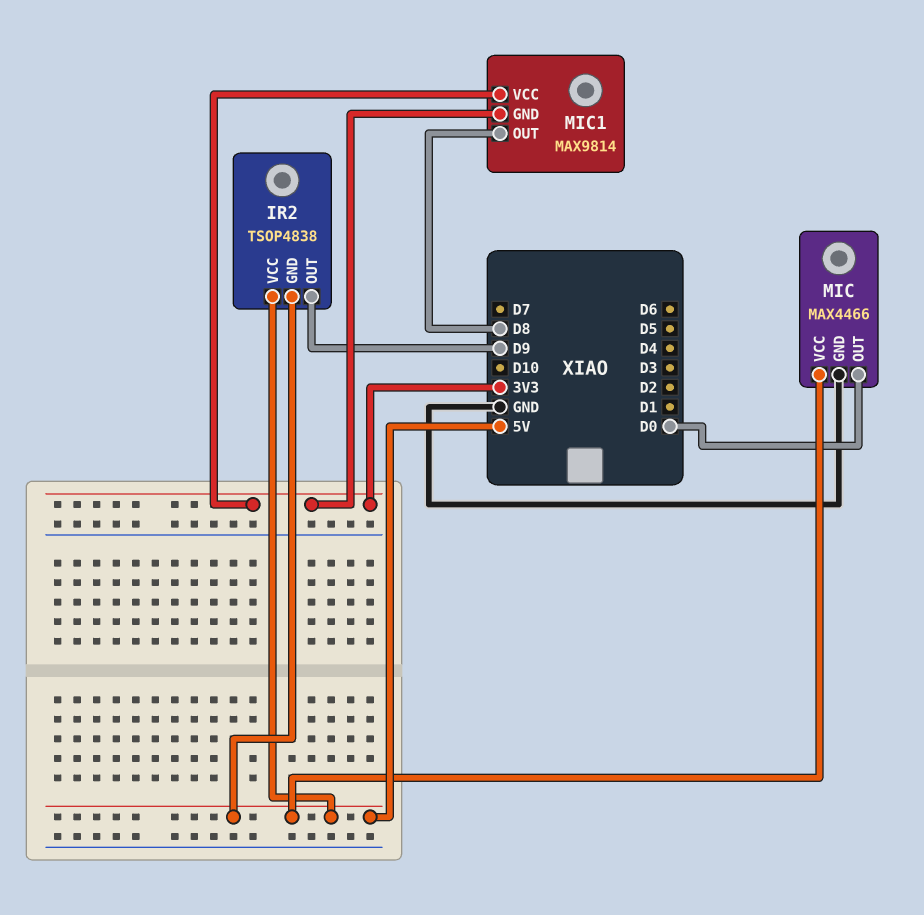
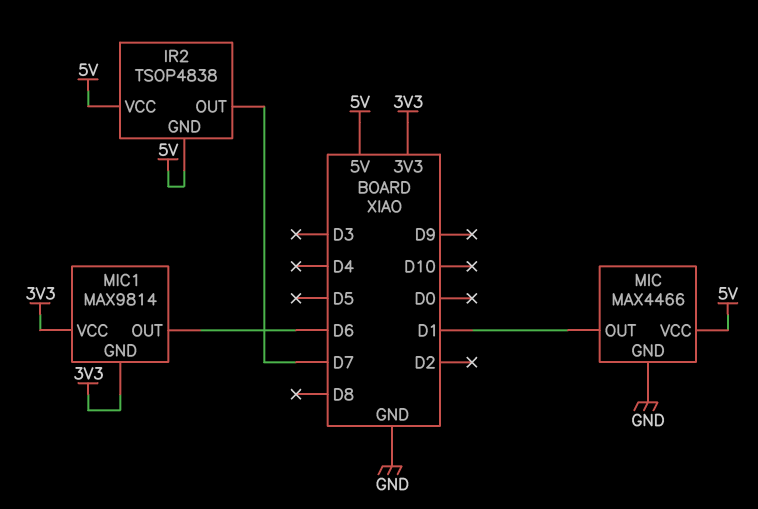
IR2 pin OUT: D9 -> D7
MIC pin OUT: D0 -> D1
MIC1 pin OUT: D8 -> D6

